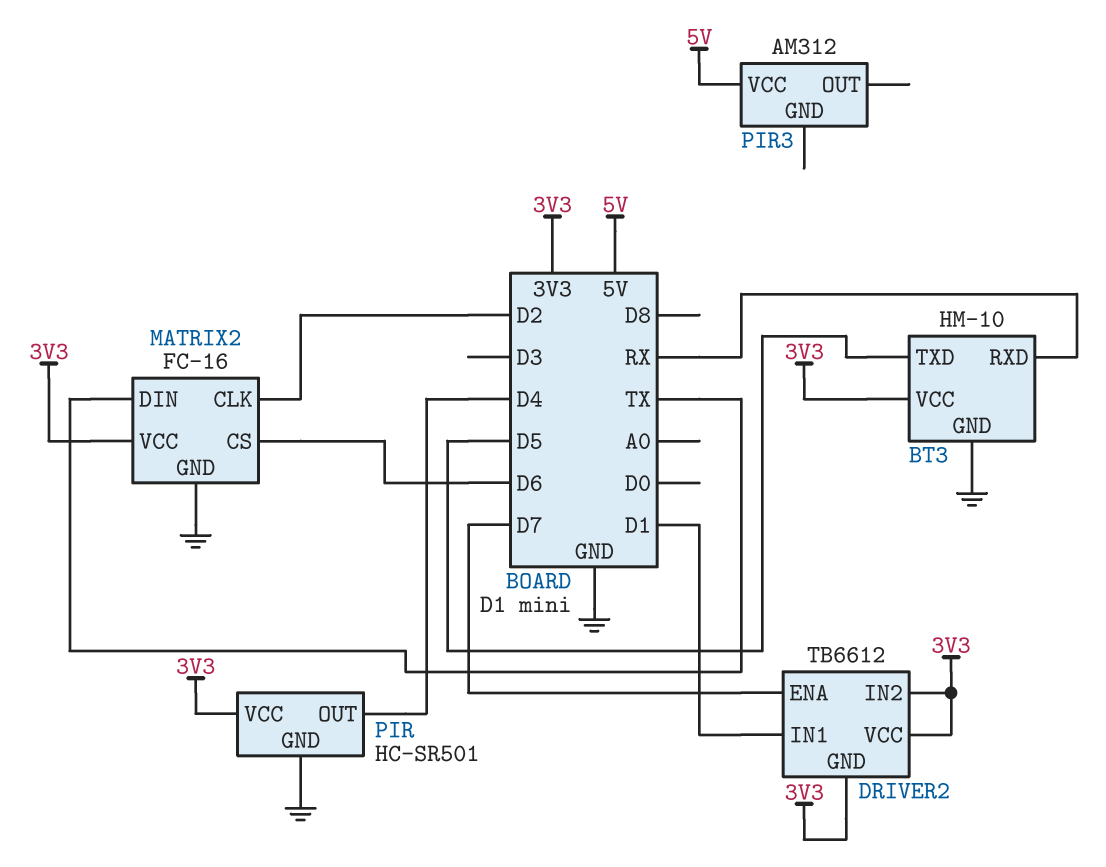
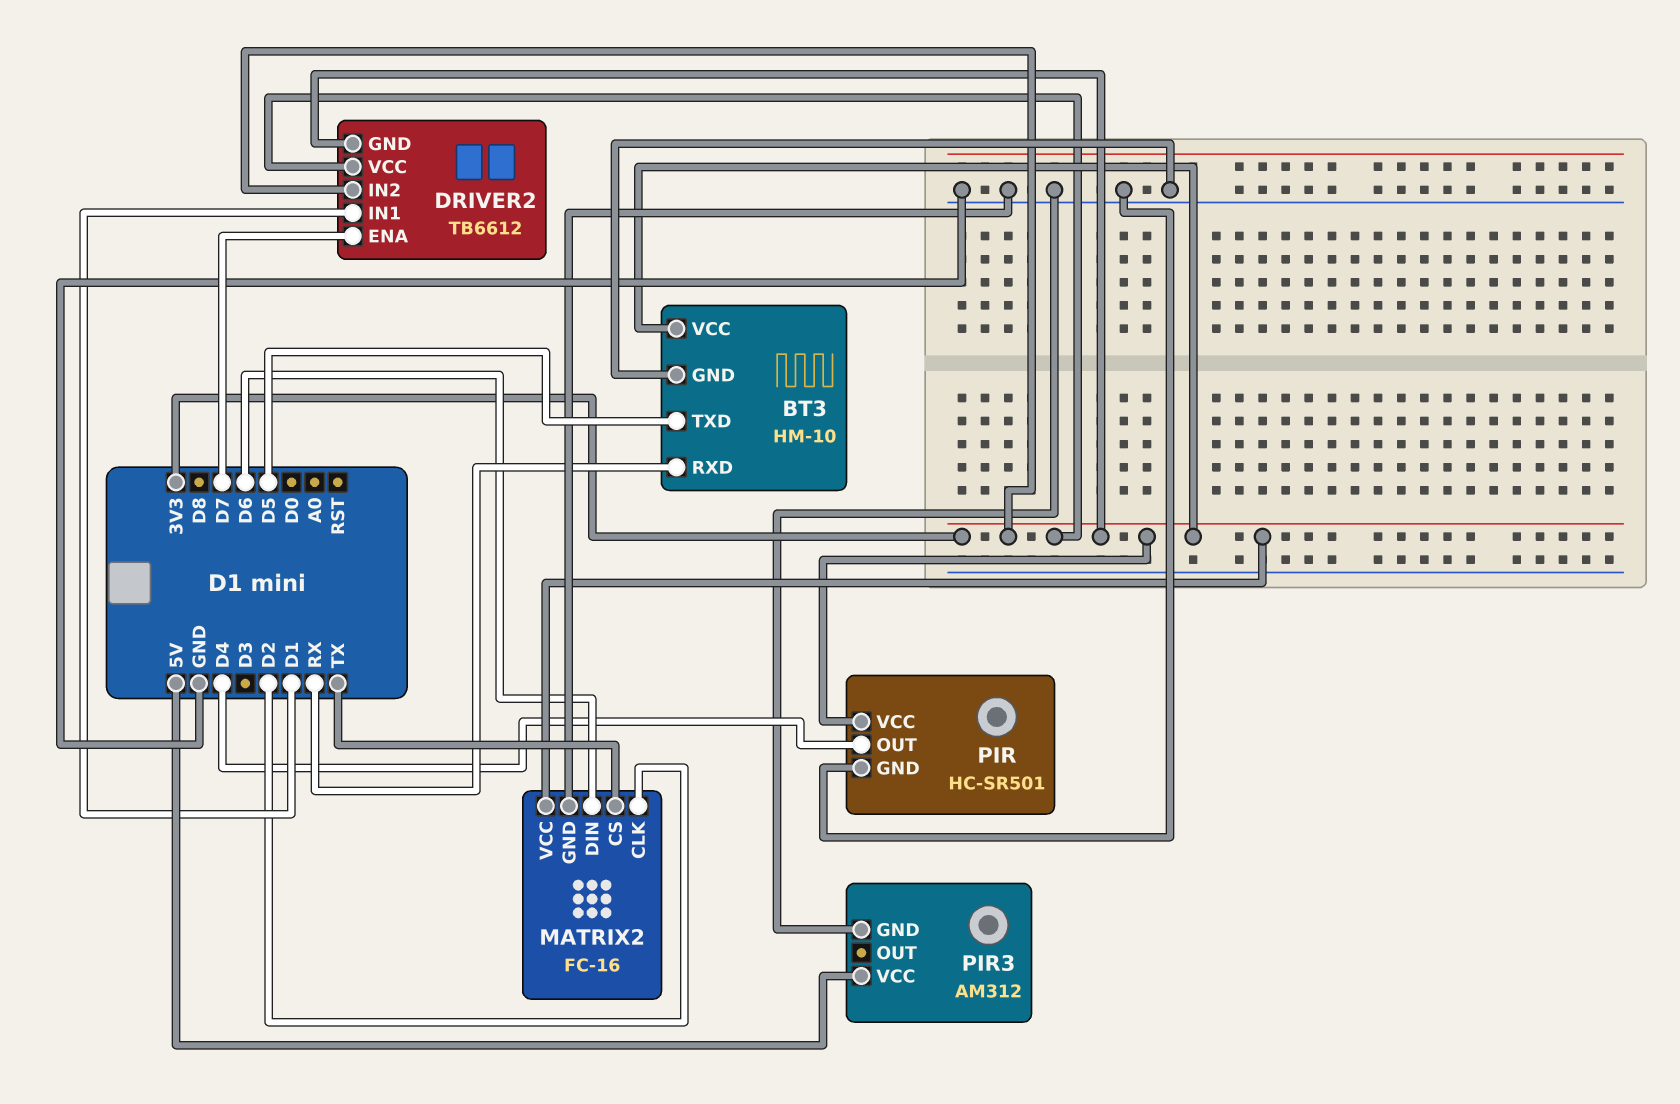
MATRIX2 pin CS: D6 -> TX
MATRIX2 pin DIN: TX -> D6
PIR3 pin GND: none -> GND

